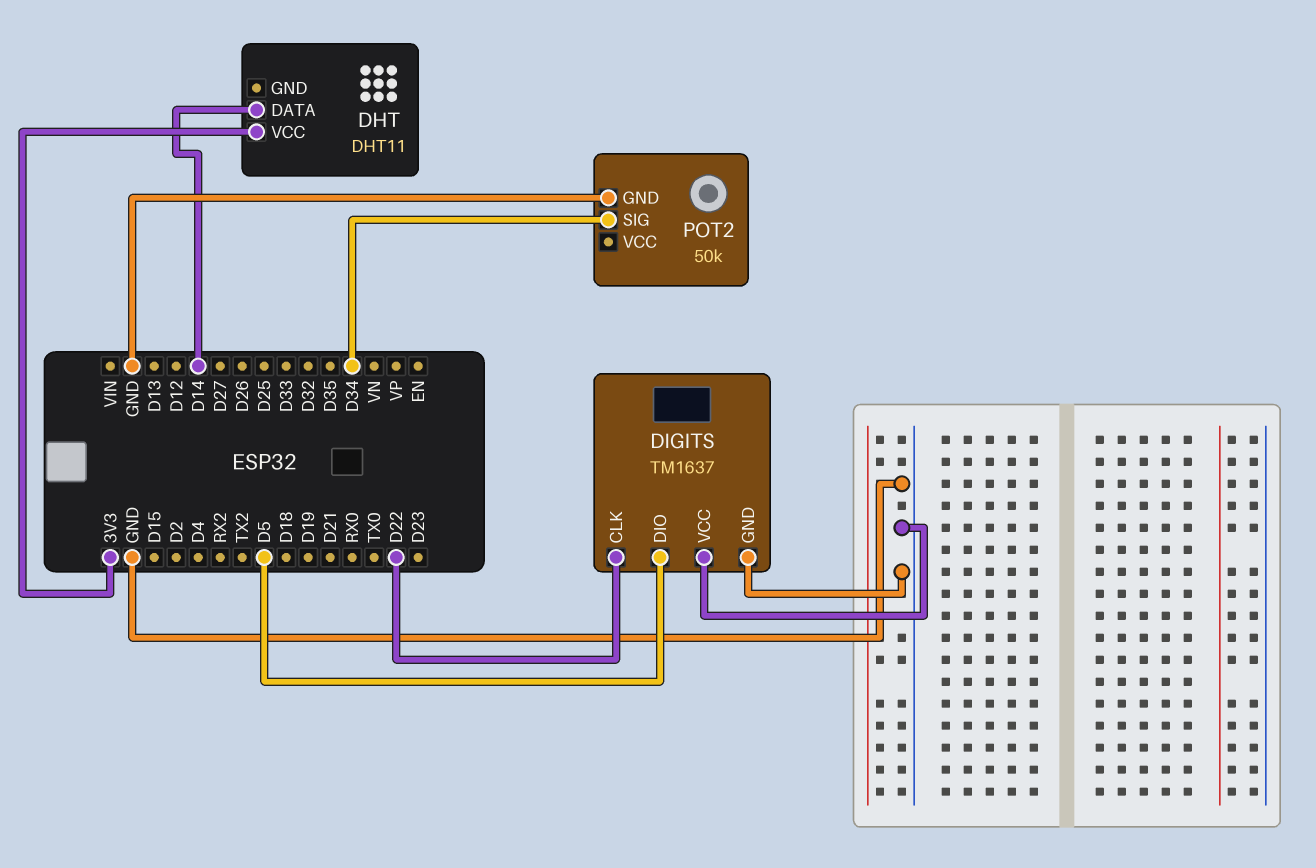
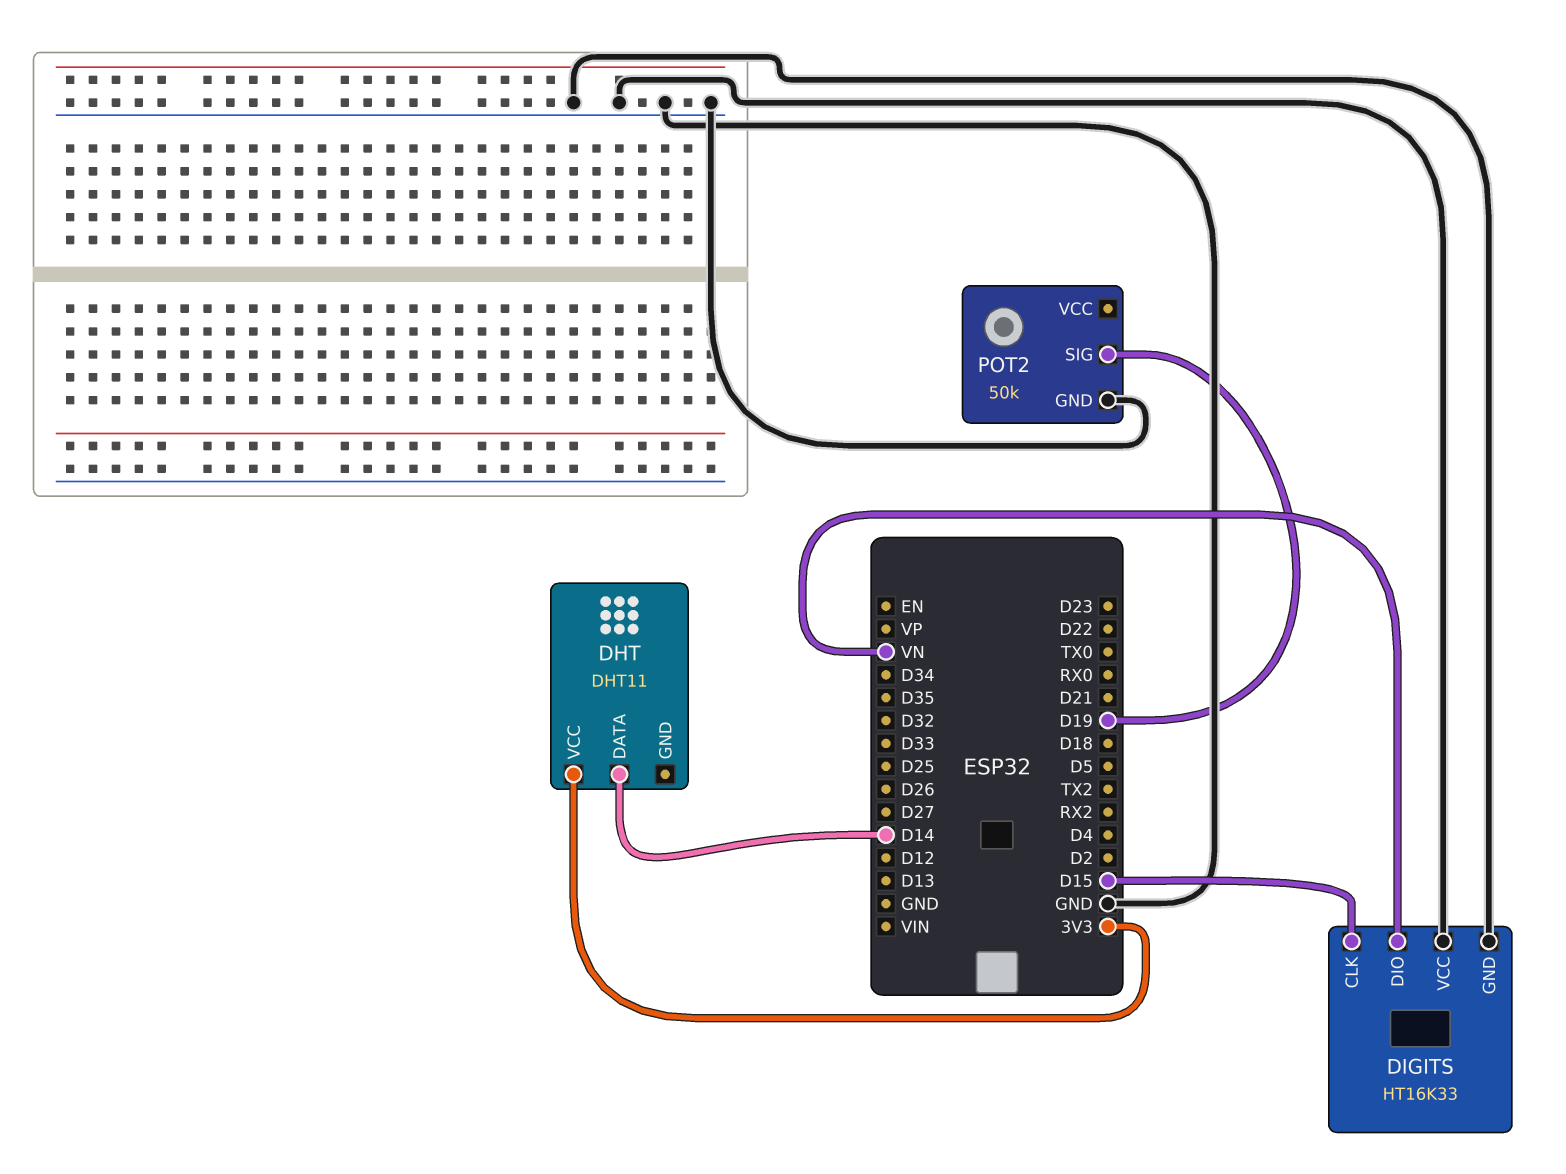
DIGITS: TM1637 -> HT16K33
DIGITS pin CLK: D22 -> D15
DIGITS pin DIO: D5 -> VN
POT2 pin SIG: D34 -> D19

